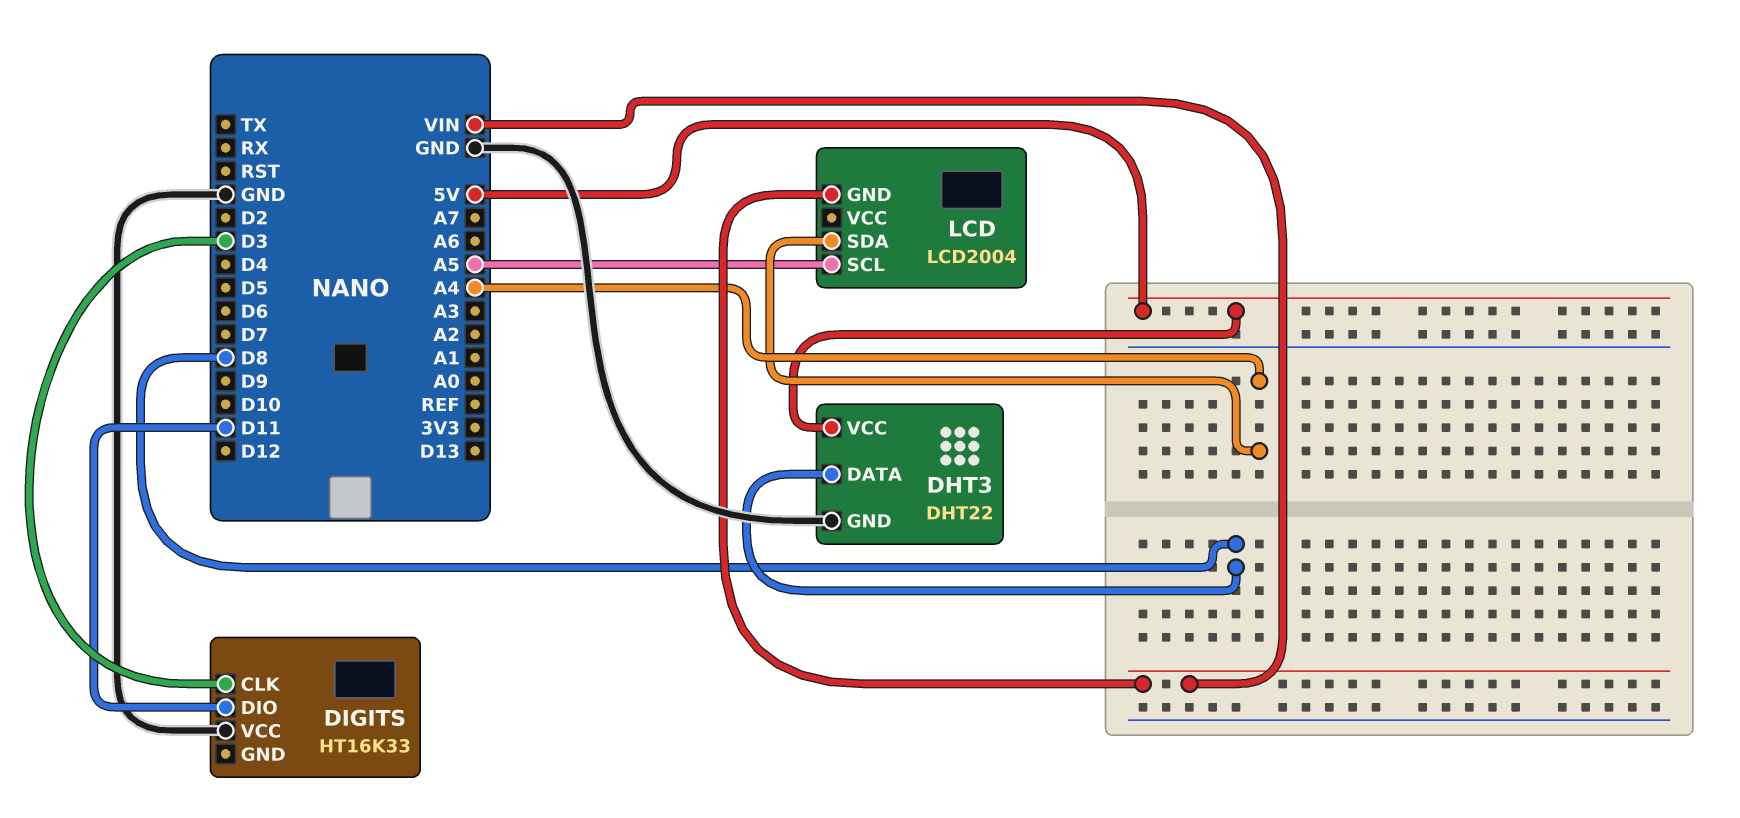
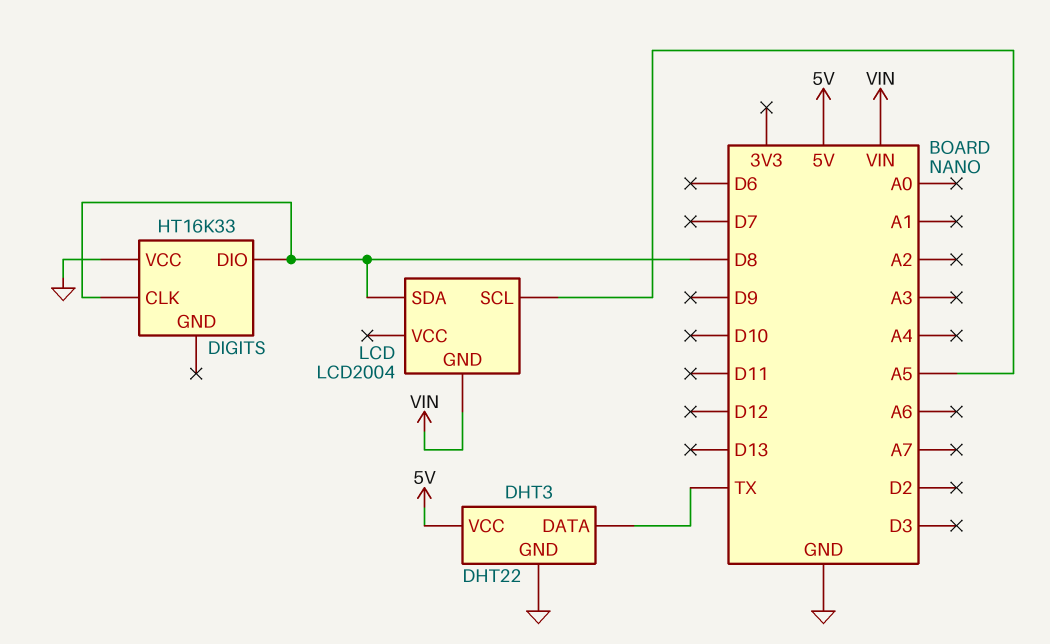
DHT3 pin DATA: D8 -> TX
DIGITS pin CLK: D3 -> D8
DIGITS pin DIO: D11 -> D8
LCD pin SDA: A4 -> D8

